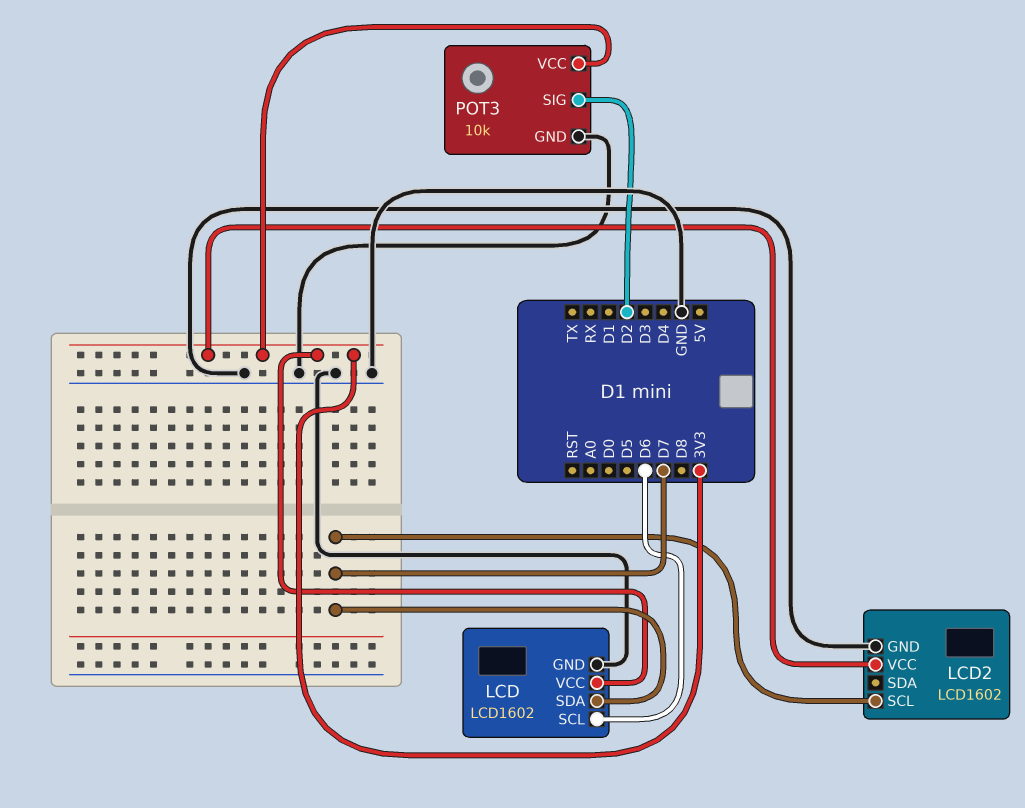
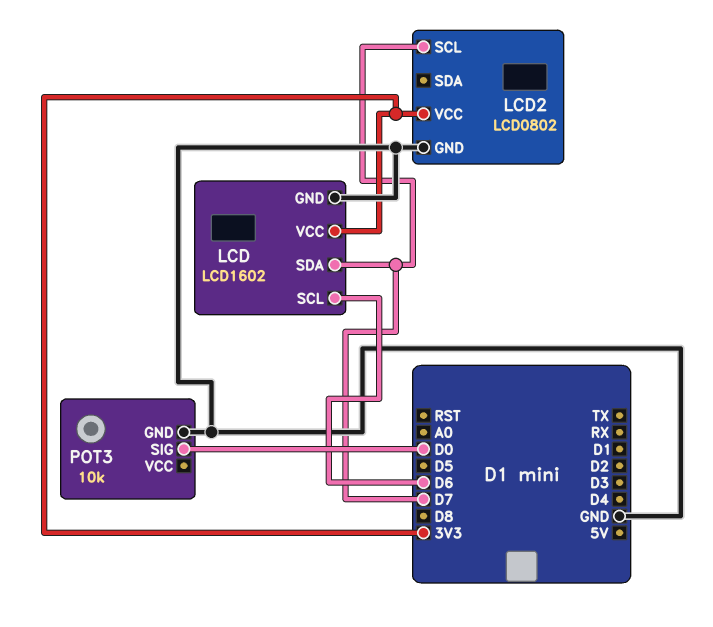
LCD2: LCD1602 -> LCD0802
POT3 pin SIG: D2 -> D0
POT3 pin VCC: 3V3 -> none

